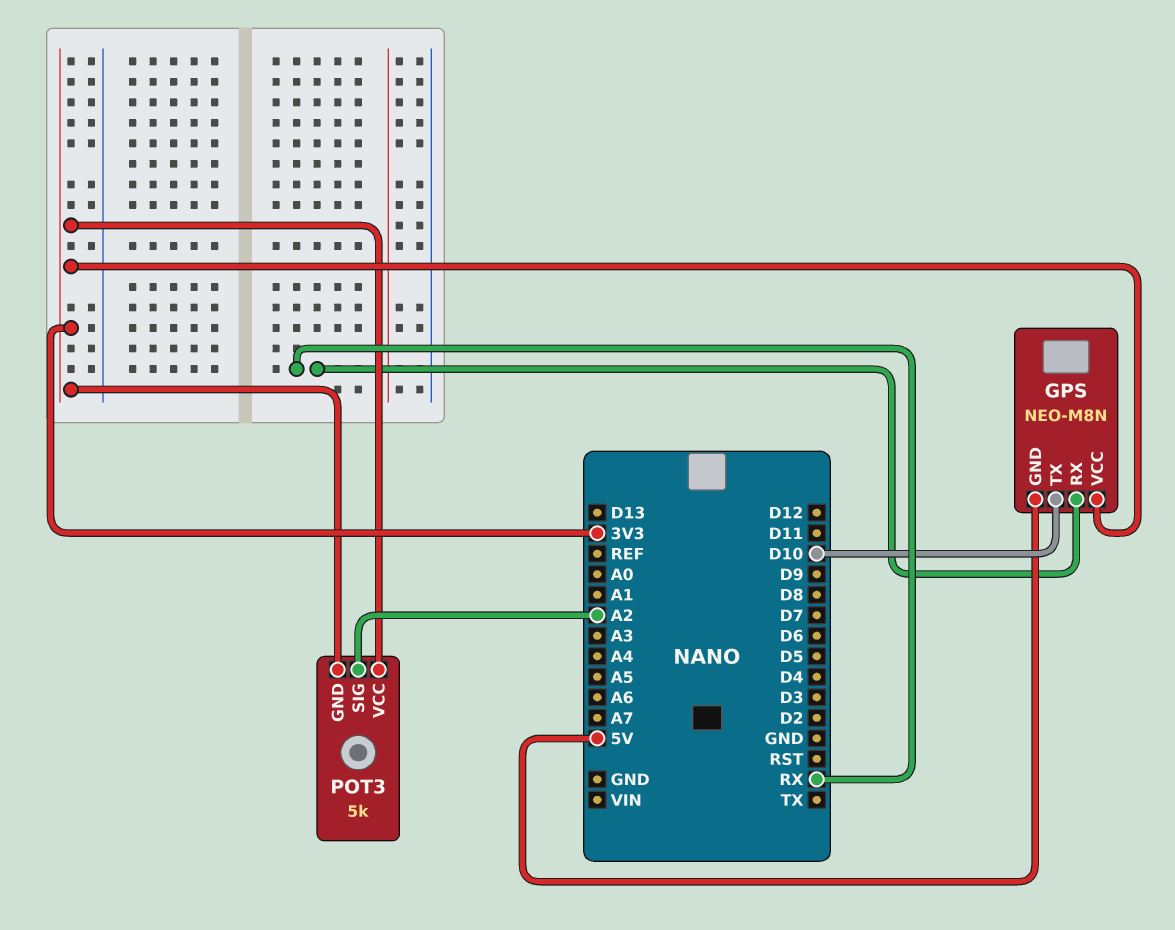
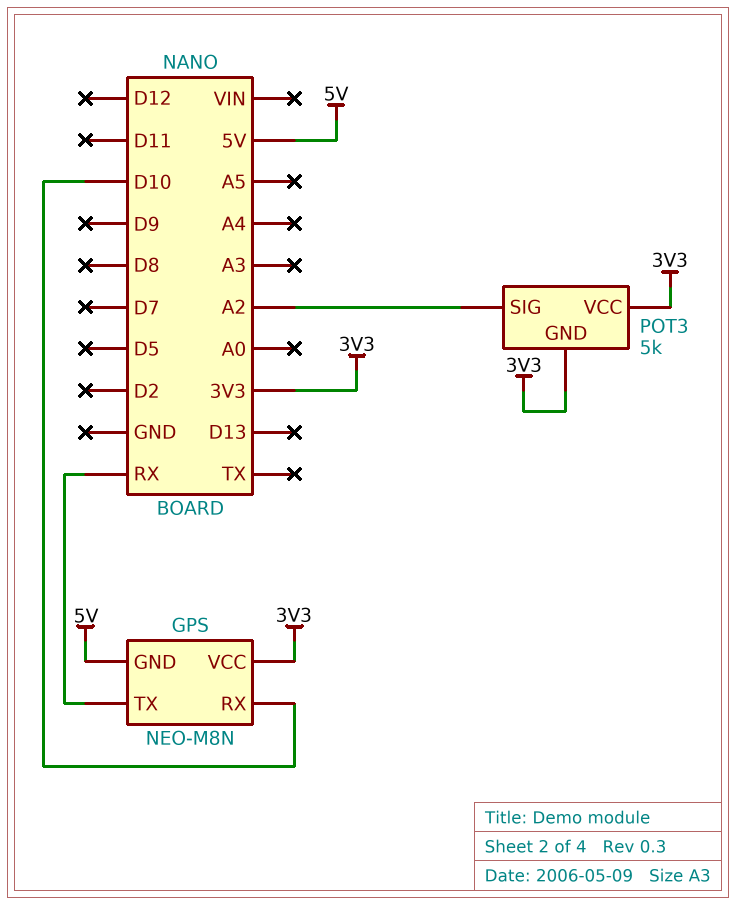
GPS pin RX: RX -> D10
GPS pin TX: D10 -> RX

